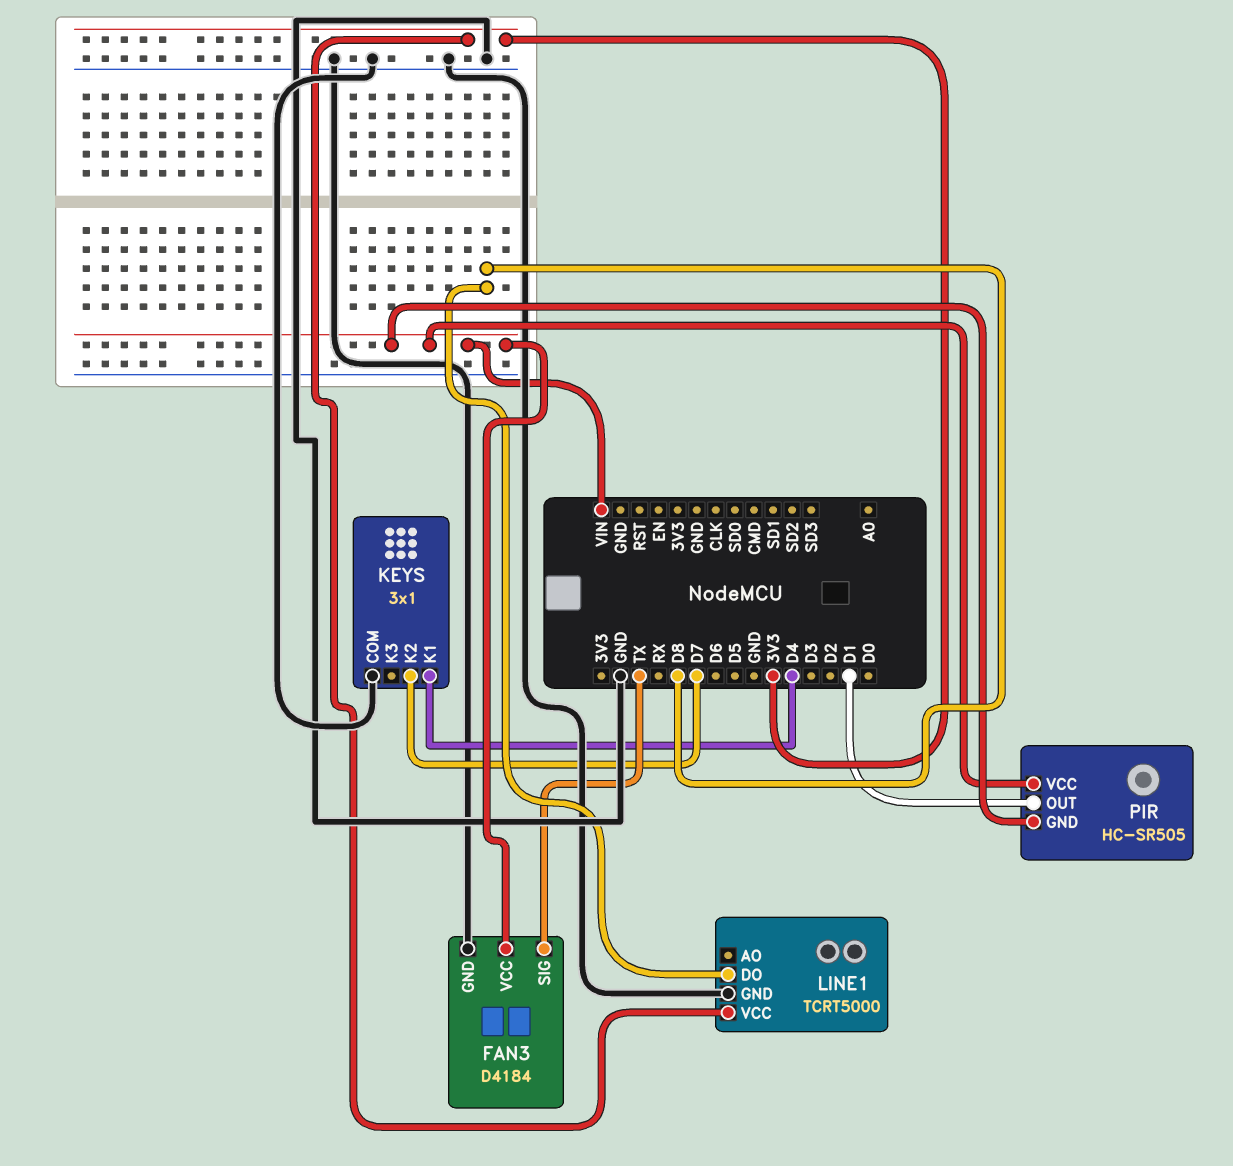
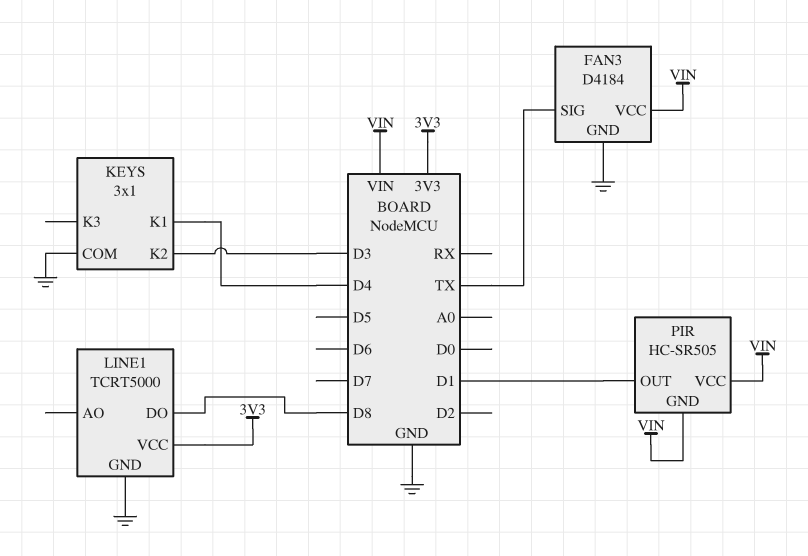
KEYS pin K2: D7 -> D3

